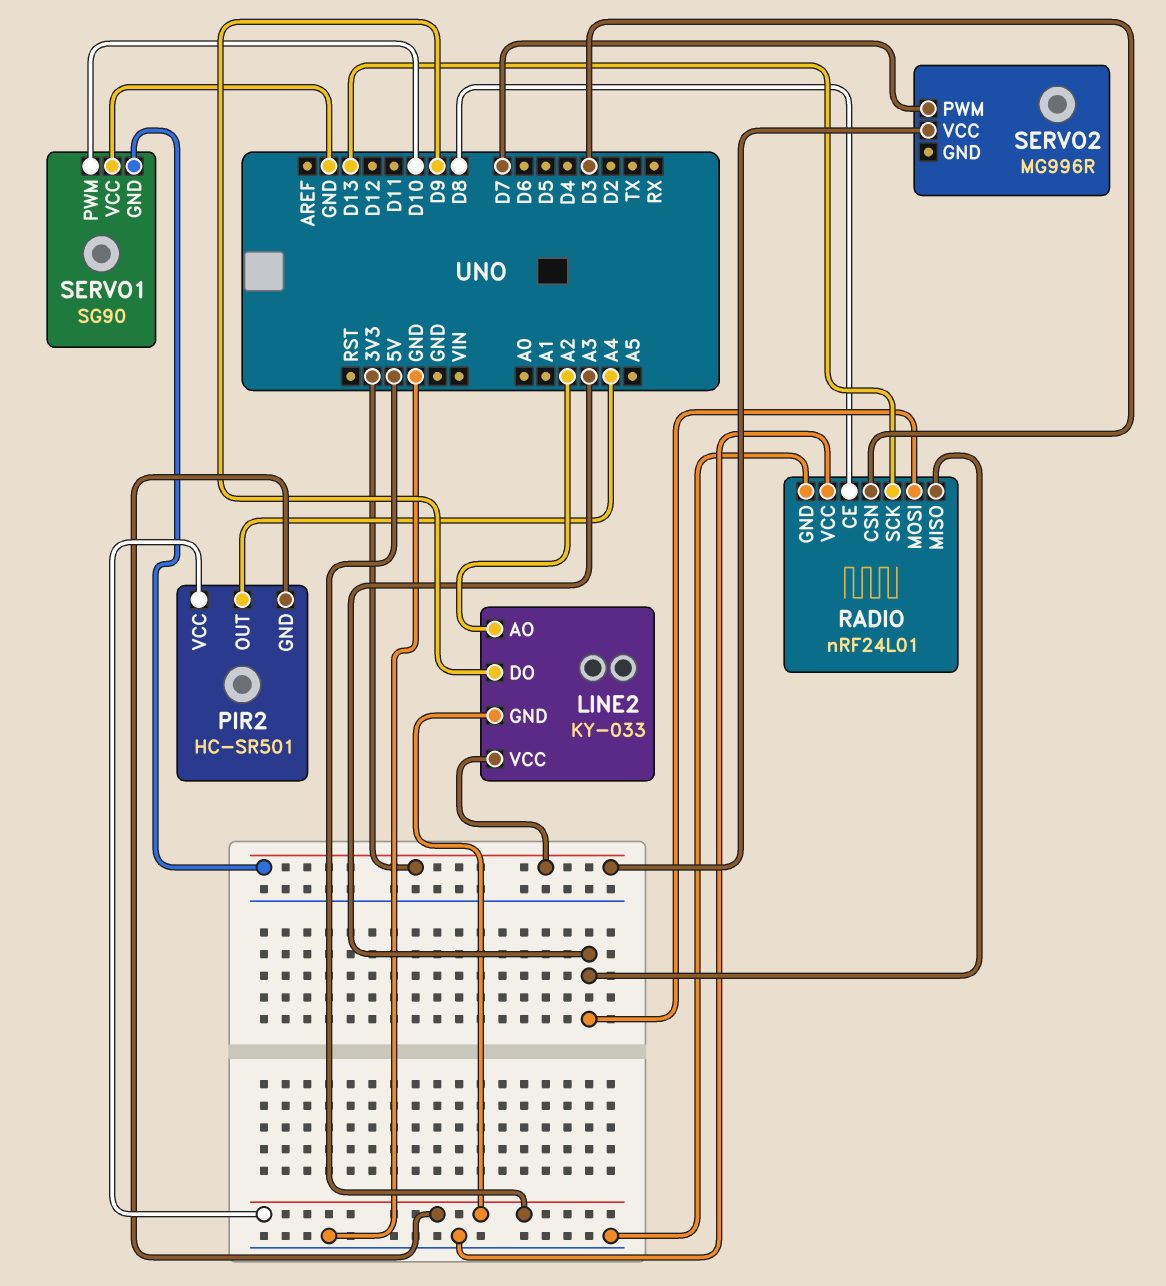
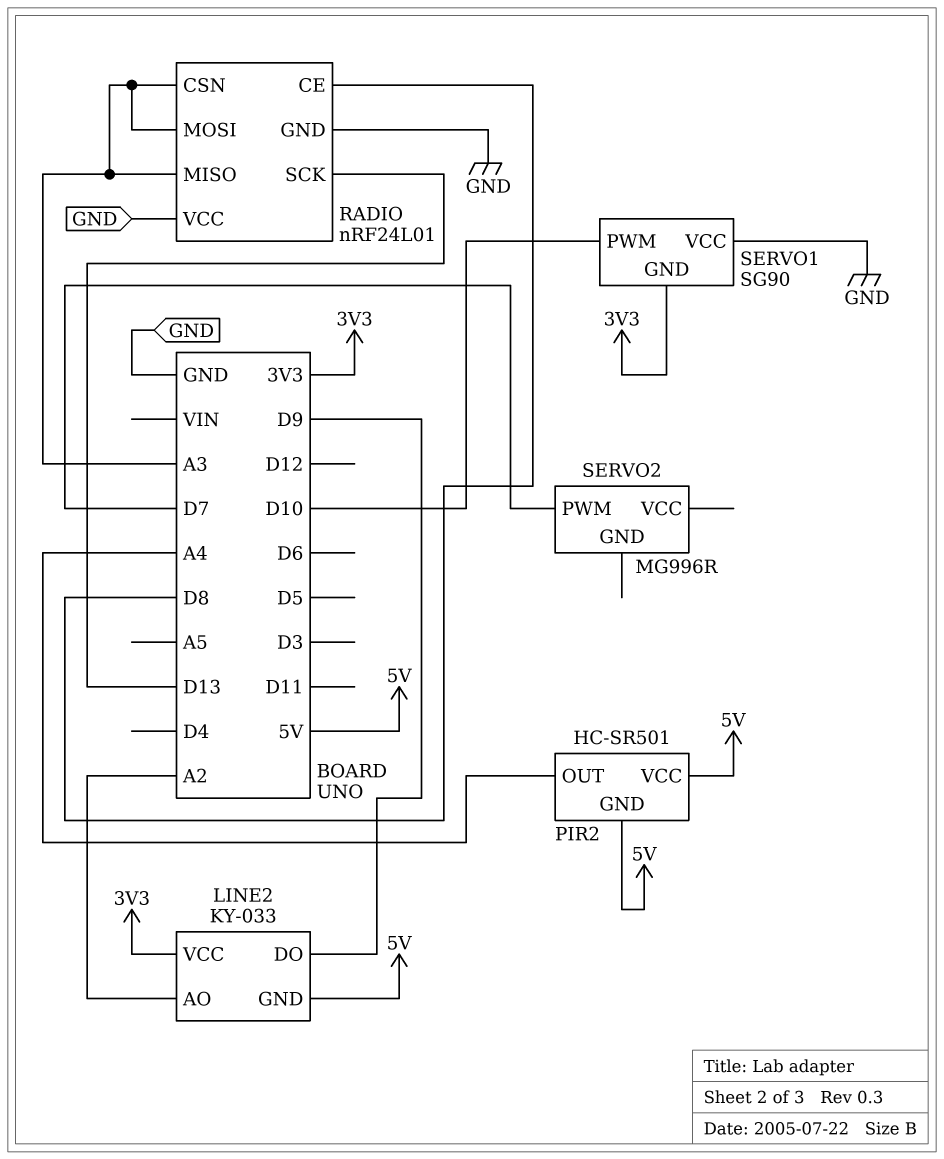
RADIO pin CSN: D3 -> A3
SERVO2 pin VCC: 3V3 -> none

